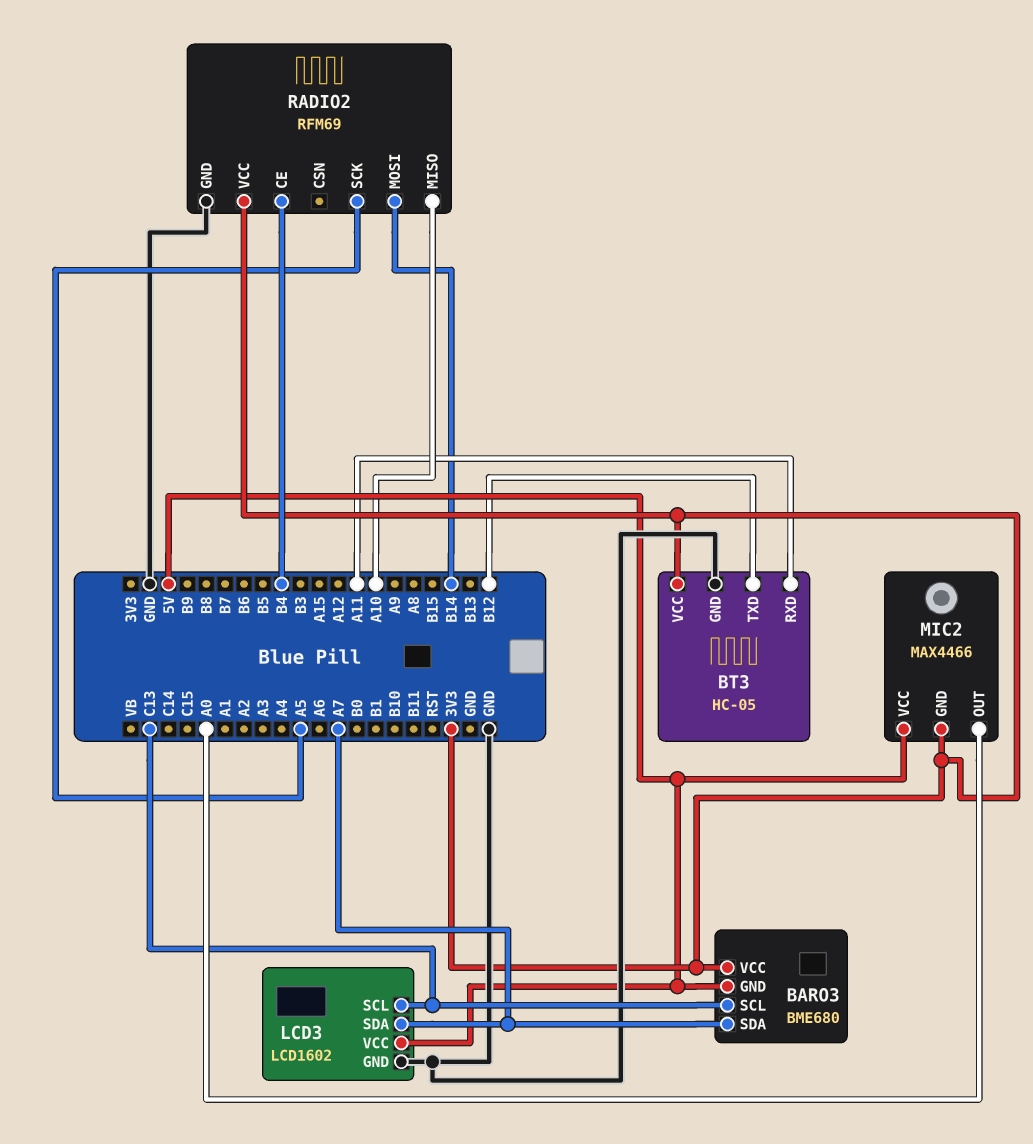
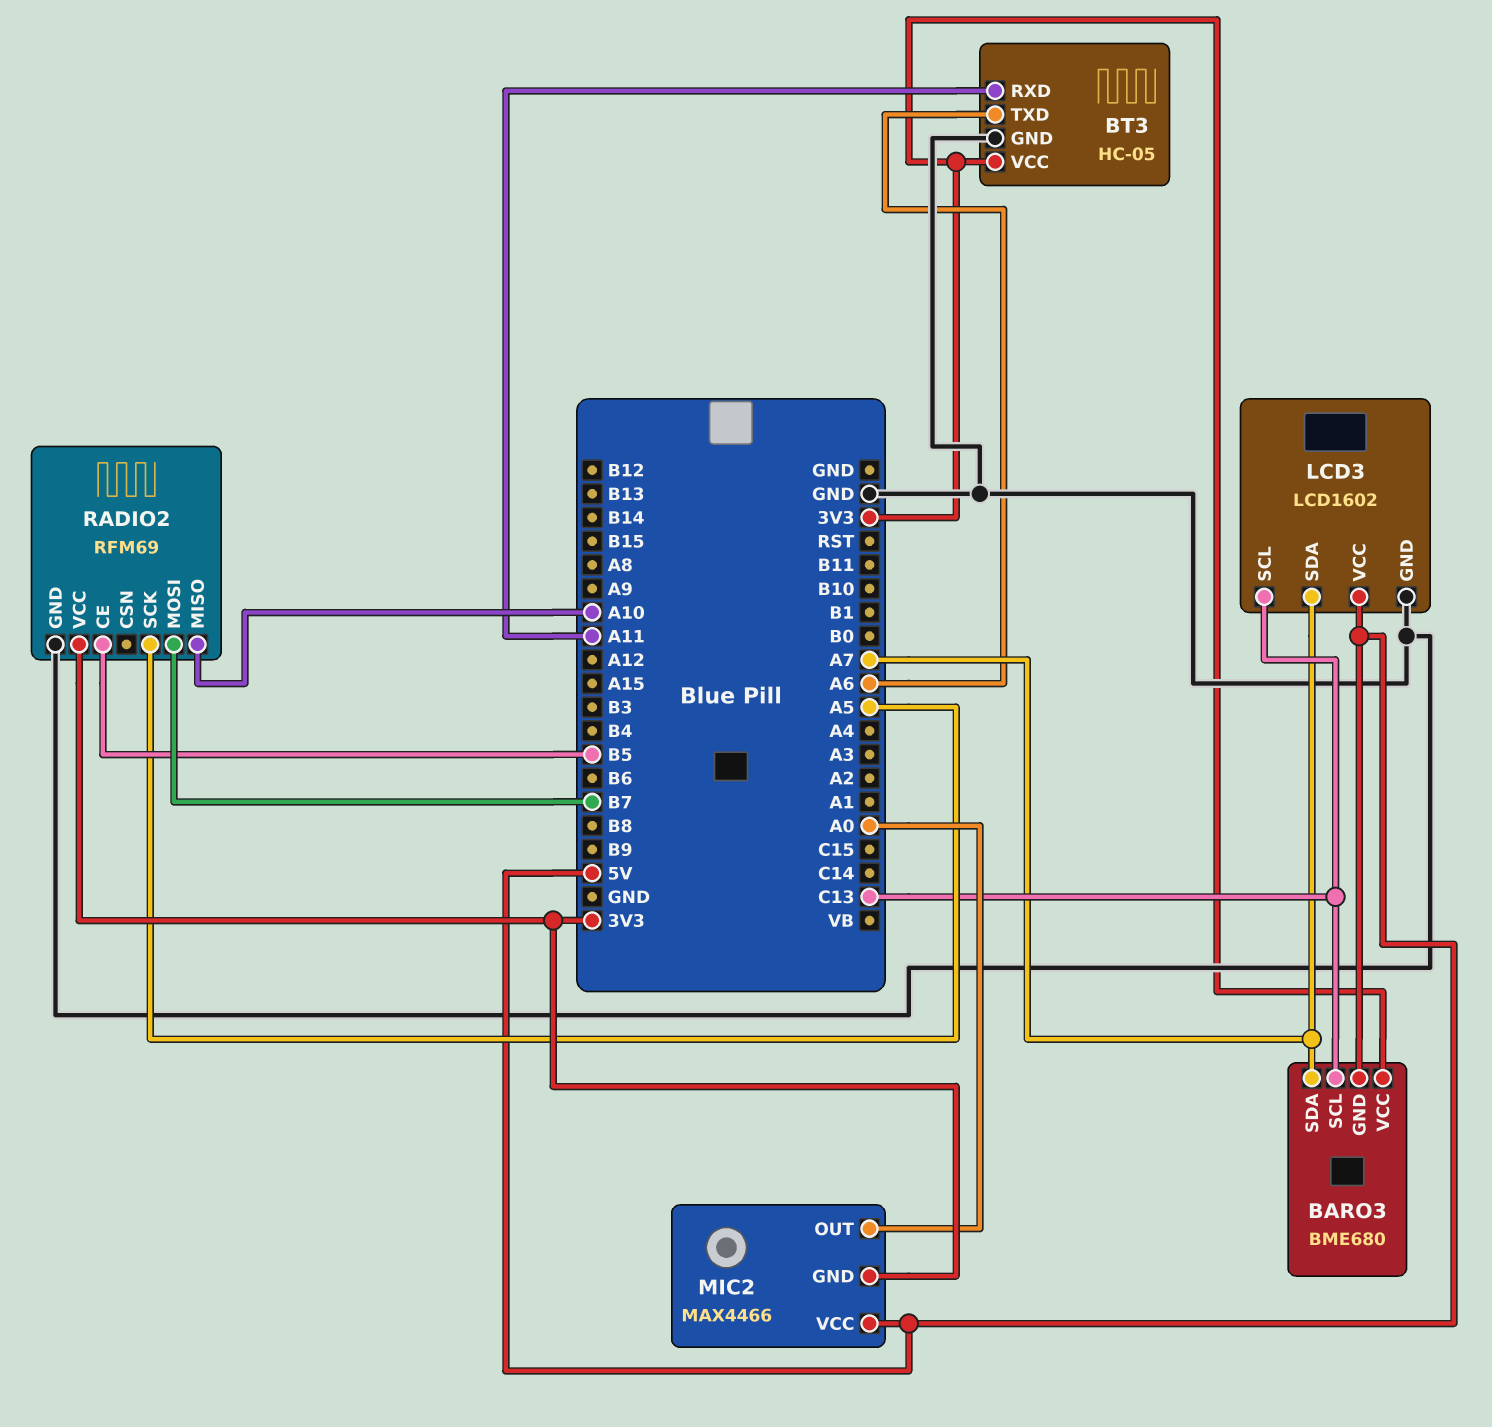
BT3 pin TXD: B12 -> A6
RADIO2 pin CE: B4 -> B5
RADIO2 pin MOSI: B14 -> B7

